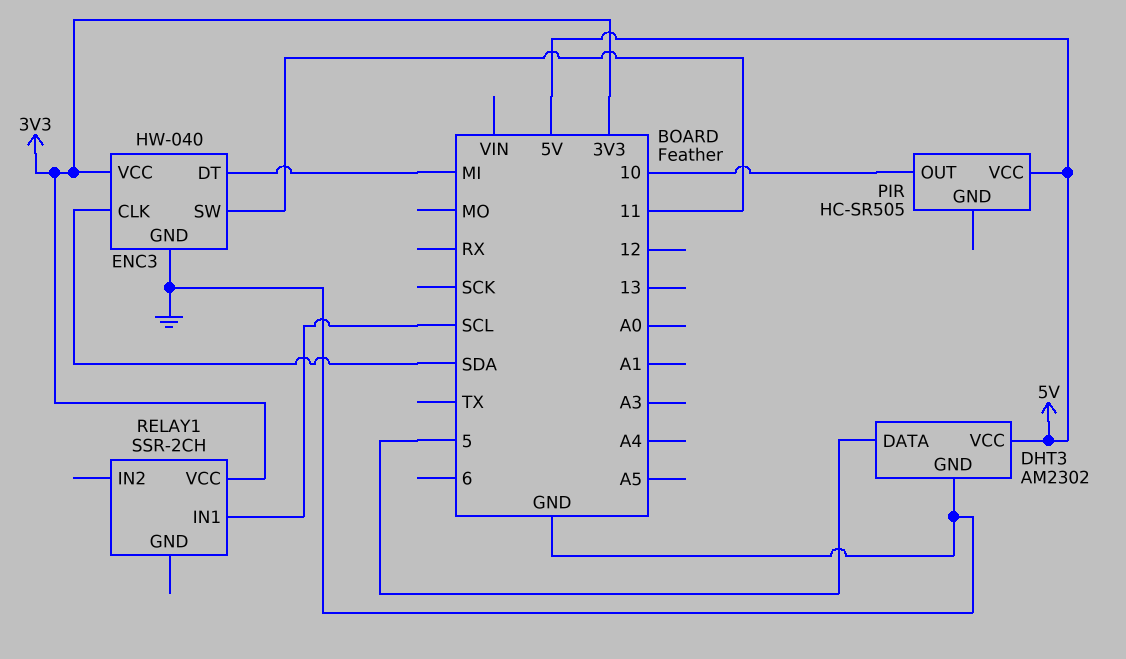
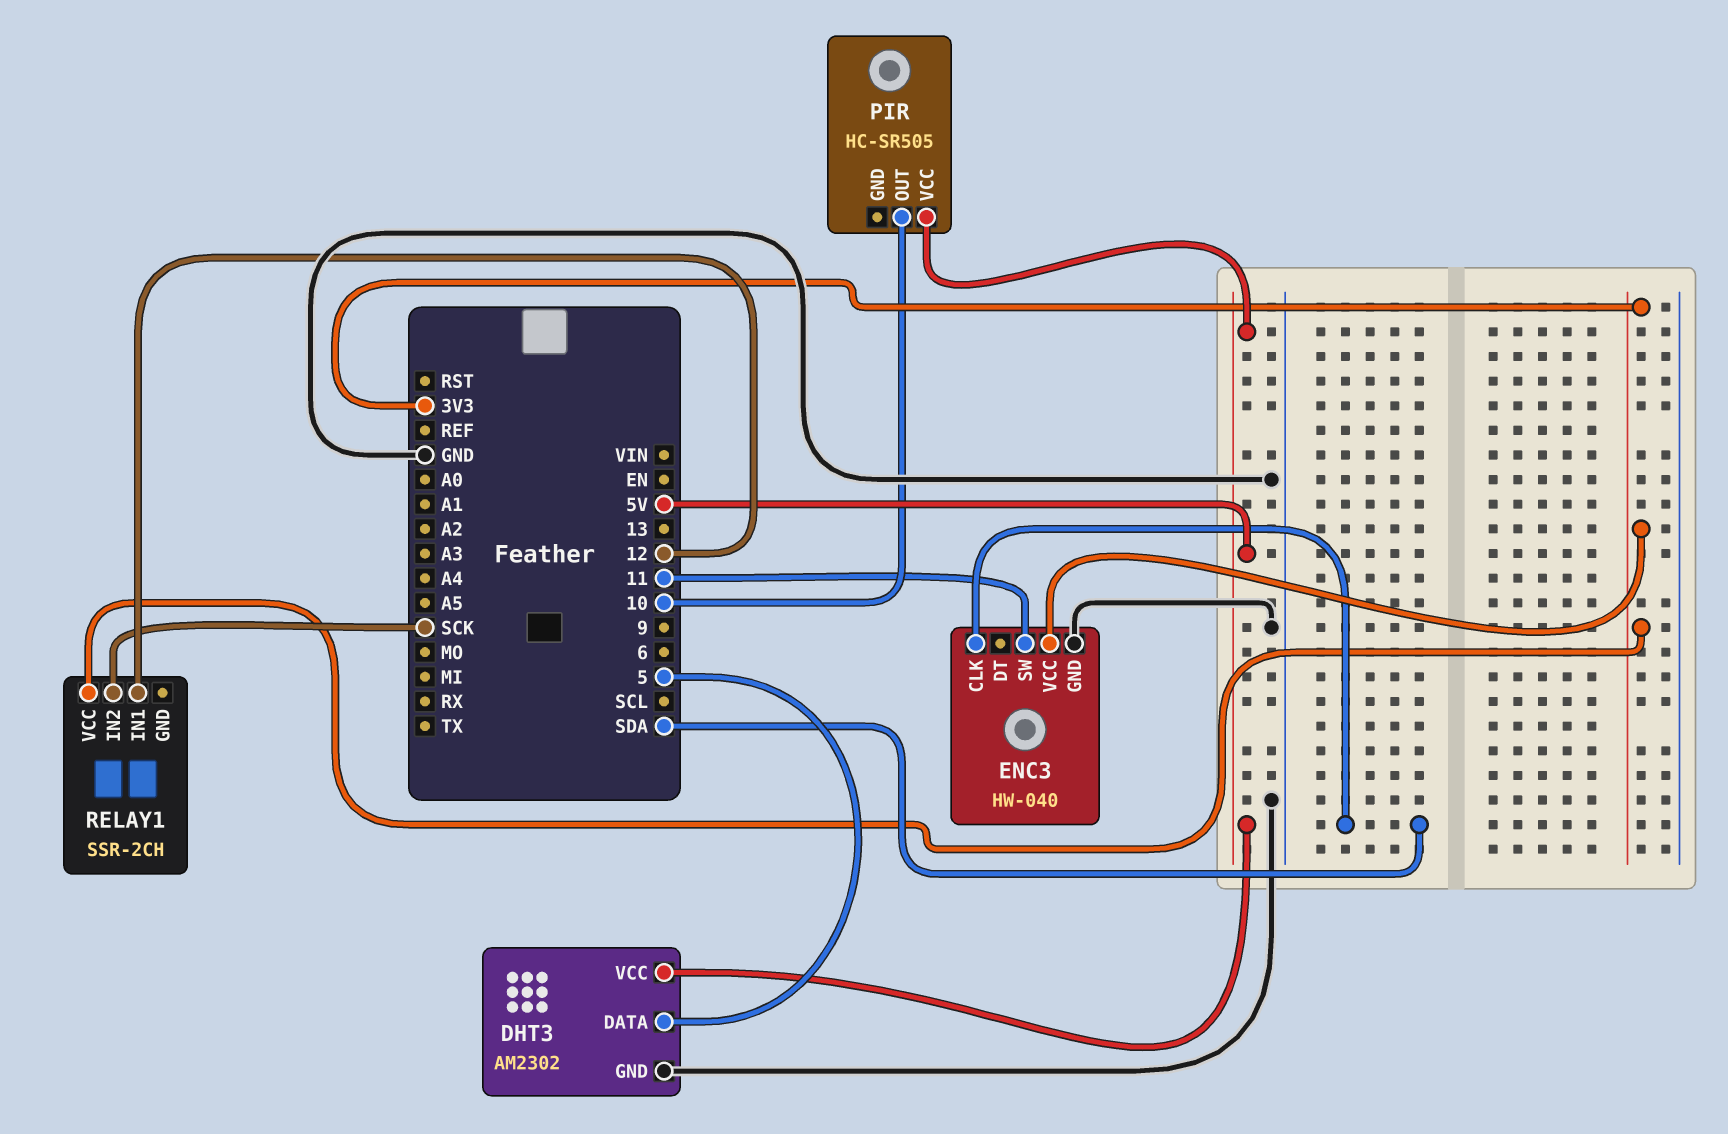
ENC3 pin DT: MI -> none
RELAY1 pin IN1: SCL -> 12
RELAY1 pin IN2: none -> SCK

